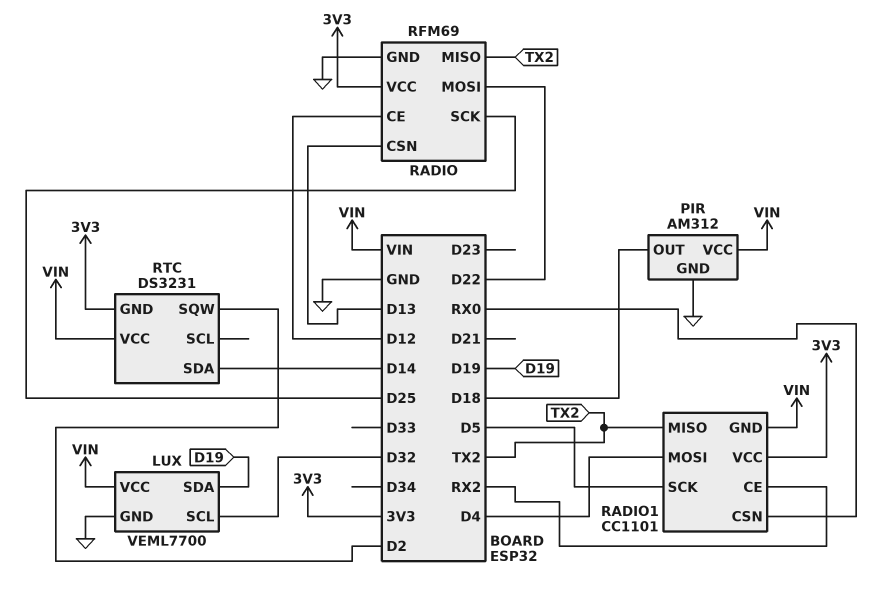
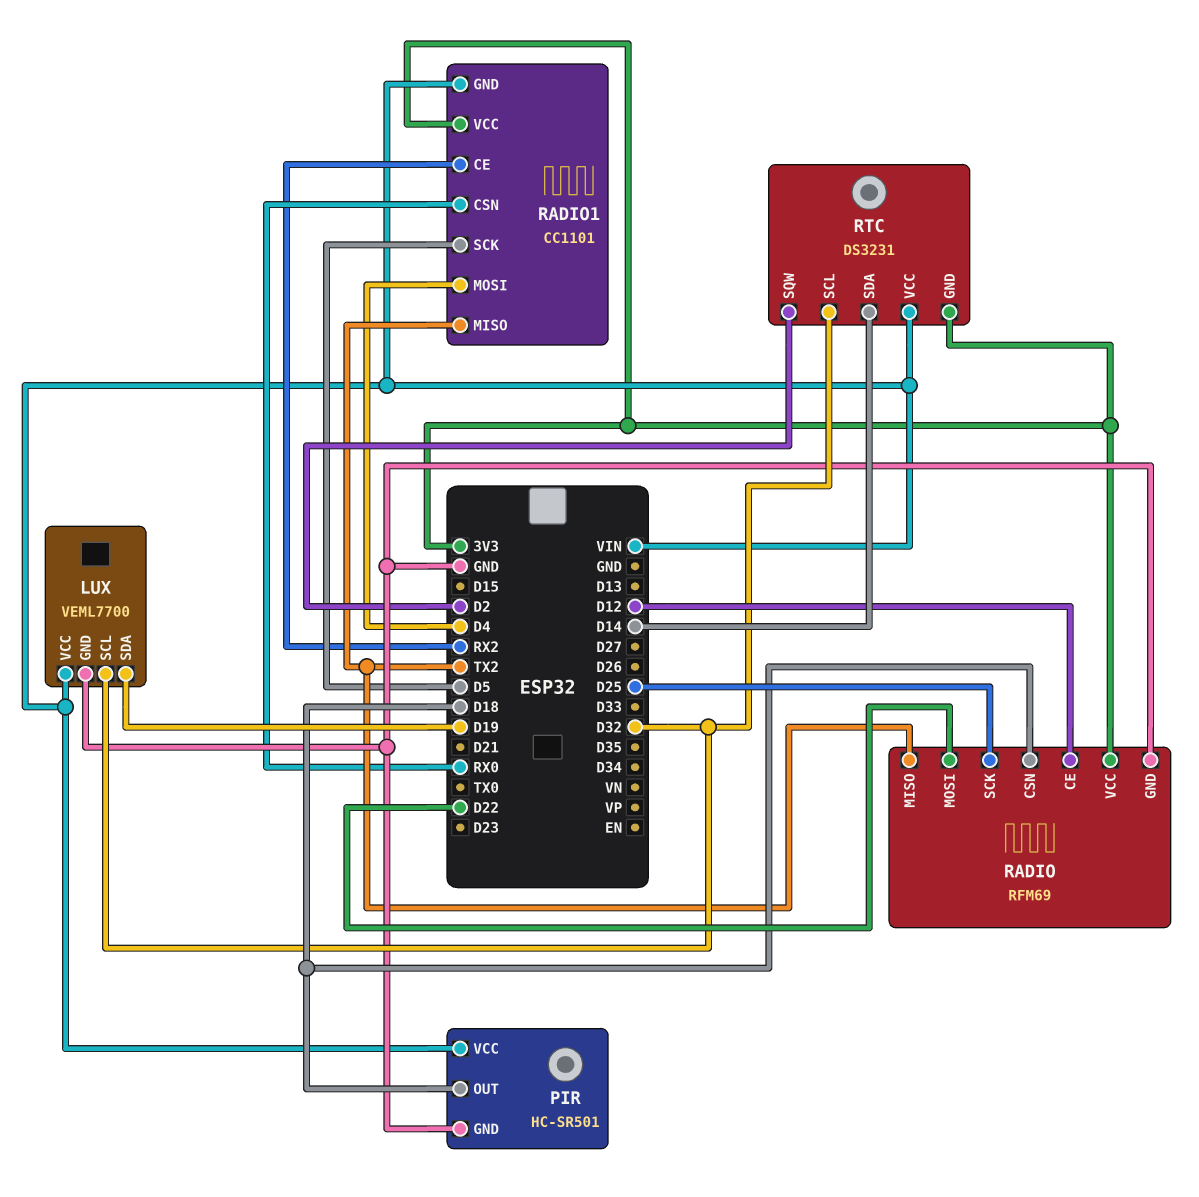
PIR: AM312 -> HC-SR501
RADIO pin CSN: D13 -> D18
RTC pin SCL: none -> D32

